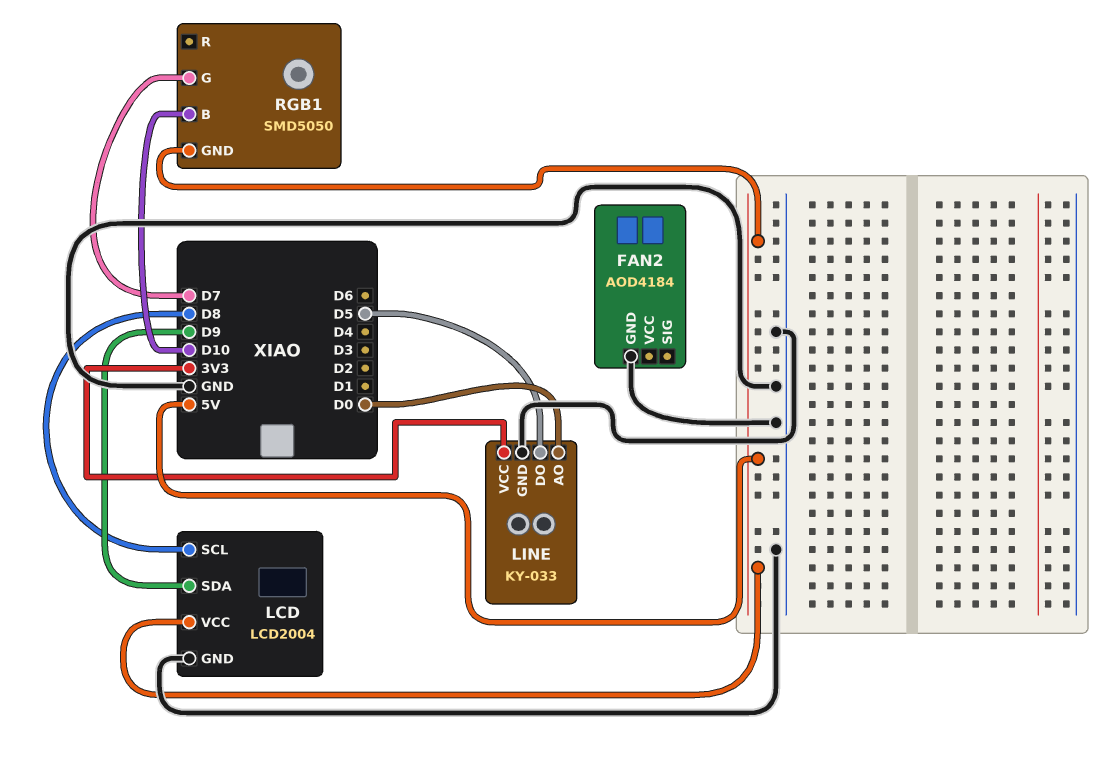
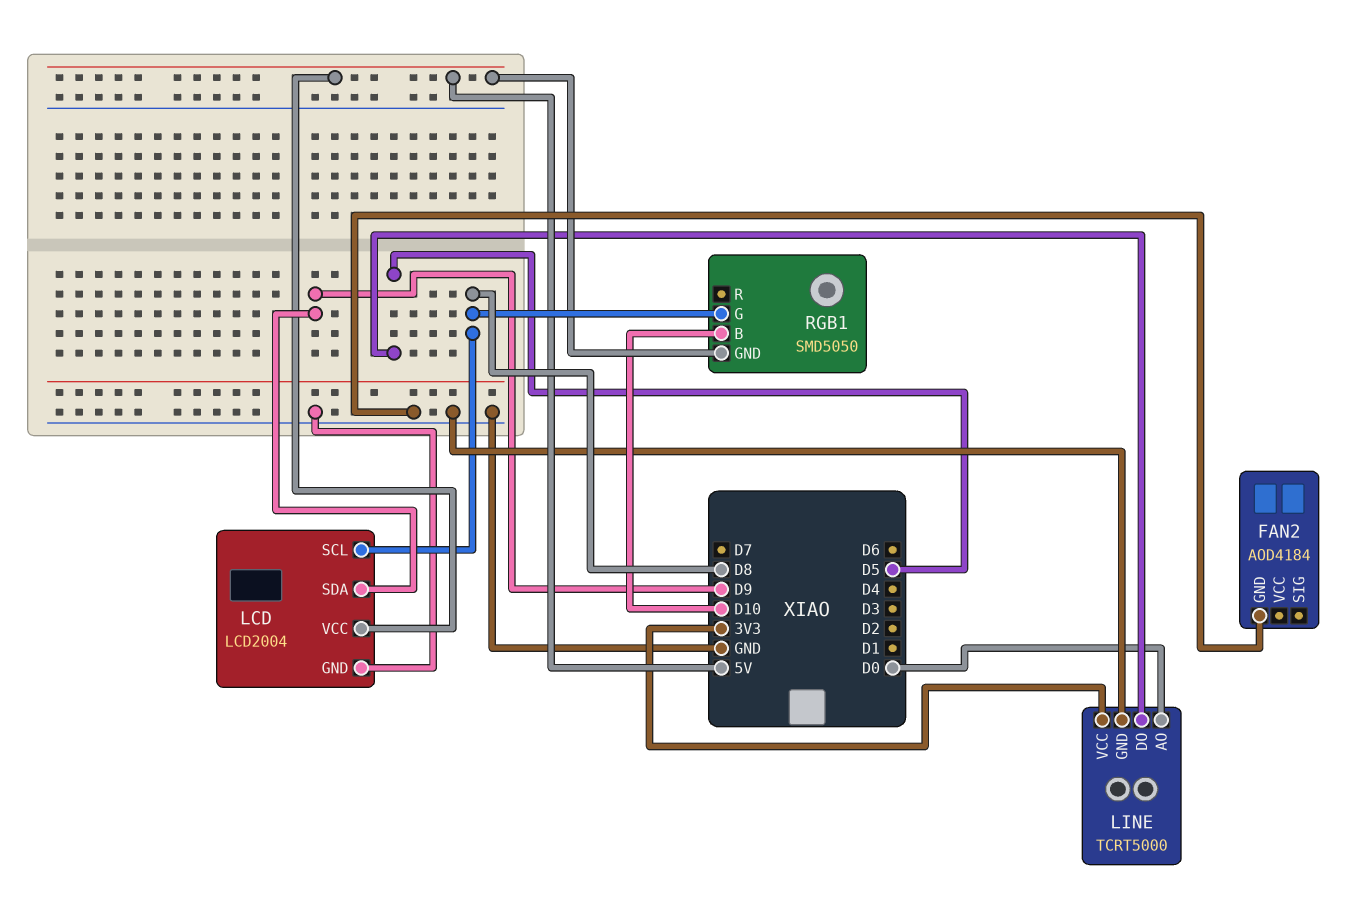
LINE: KY-033 -> TCRT5000
RGB1 pin G: D7 -> D8

